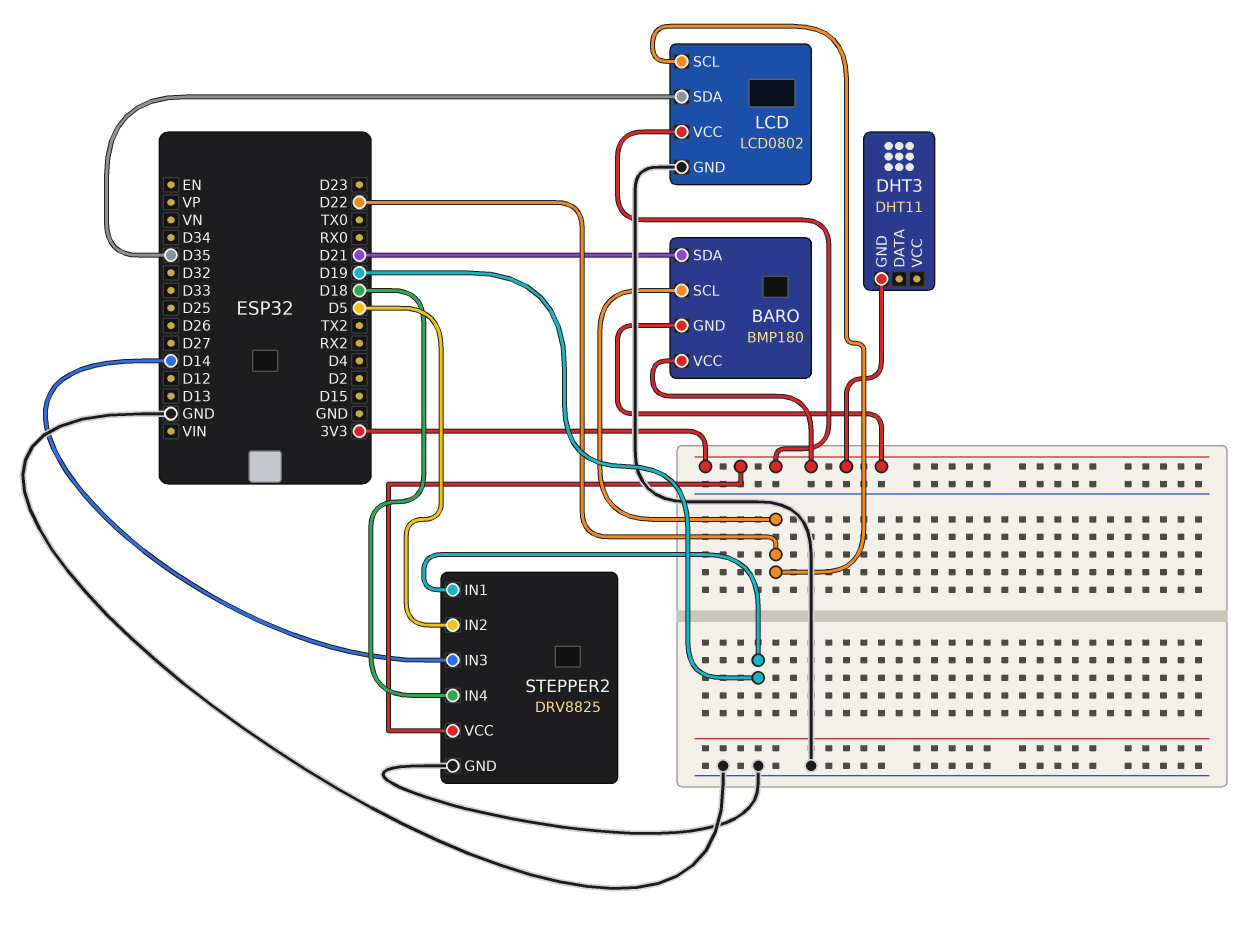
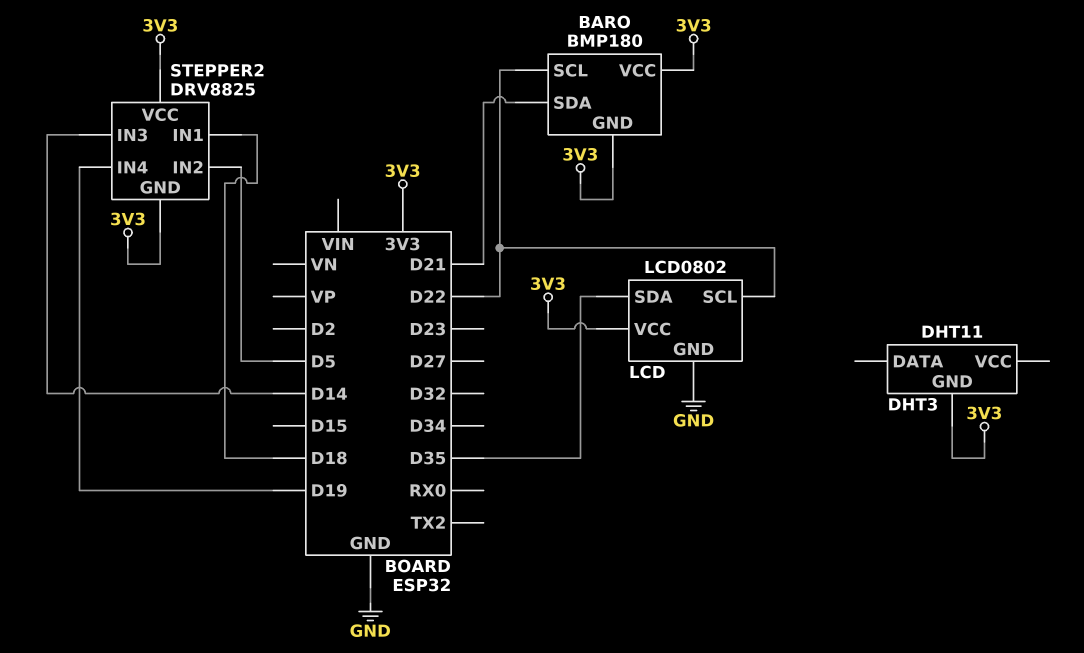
STEPPER2 pin GND: GND -> 3V3
STEPPER2 pin IN1: D19 -> D18
STEPPER2 pin IN4: D18 -> D19

